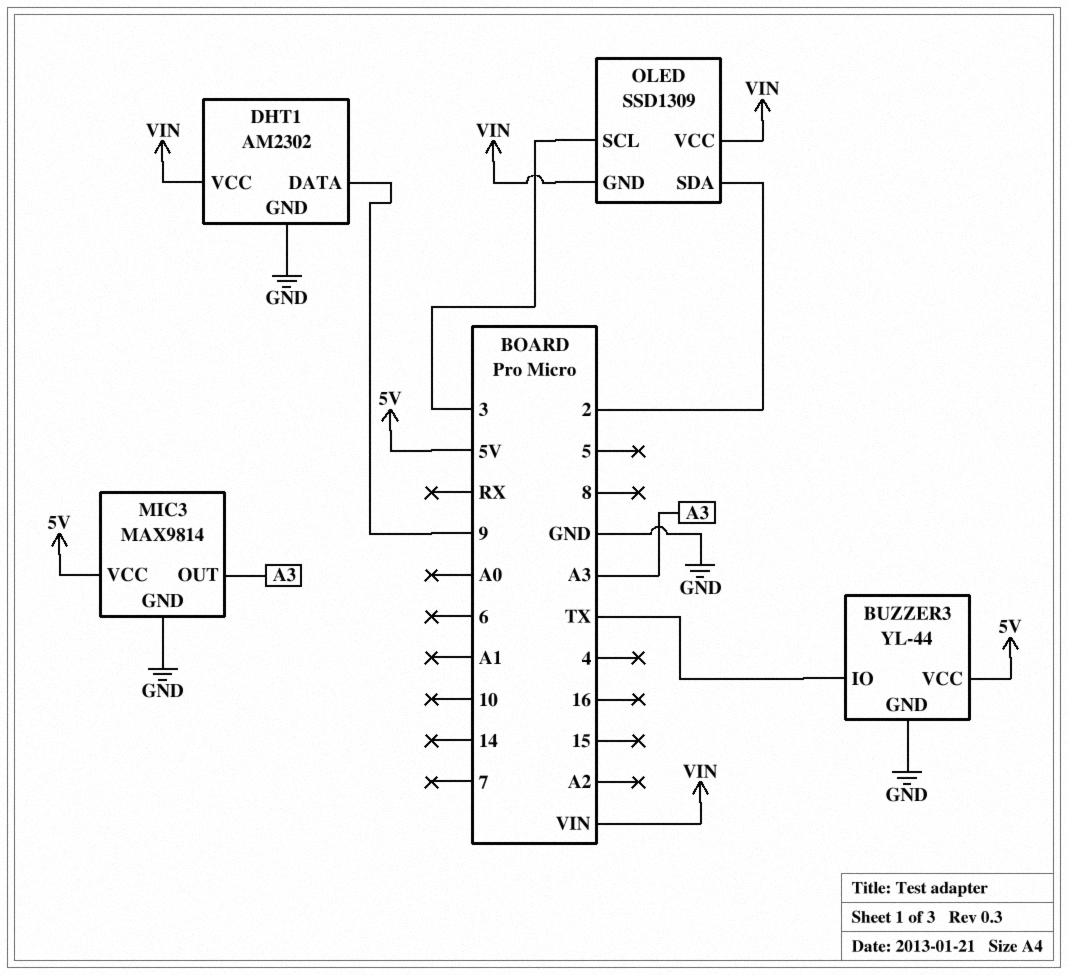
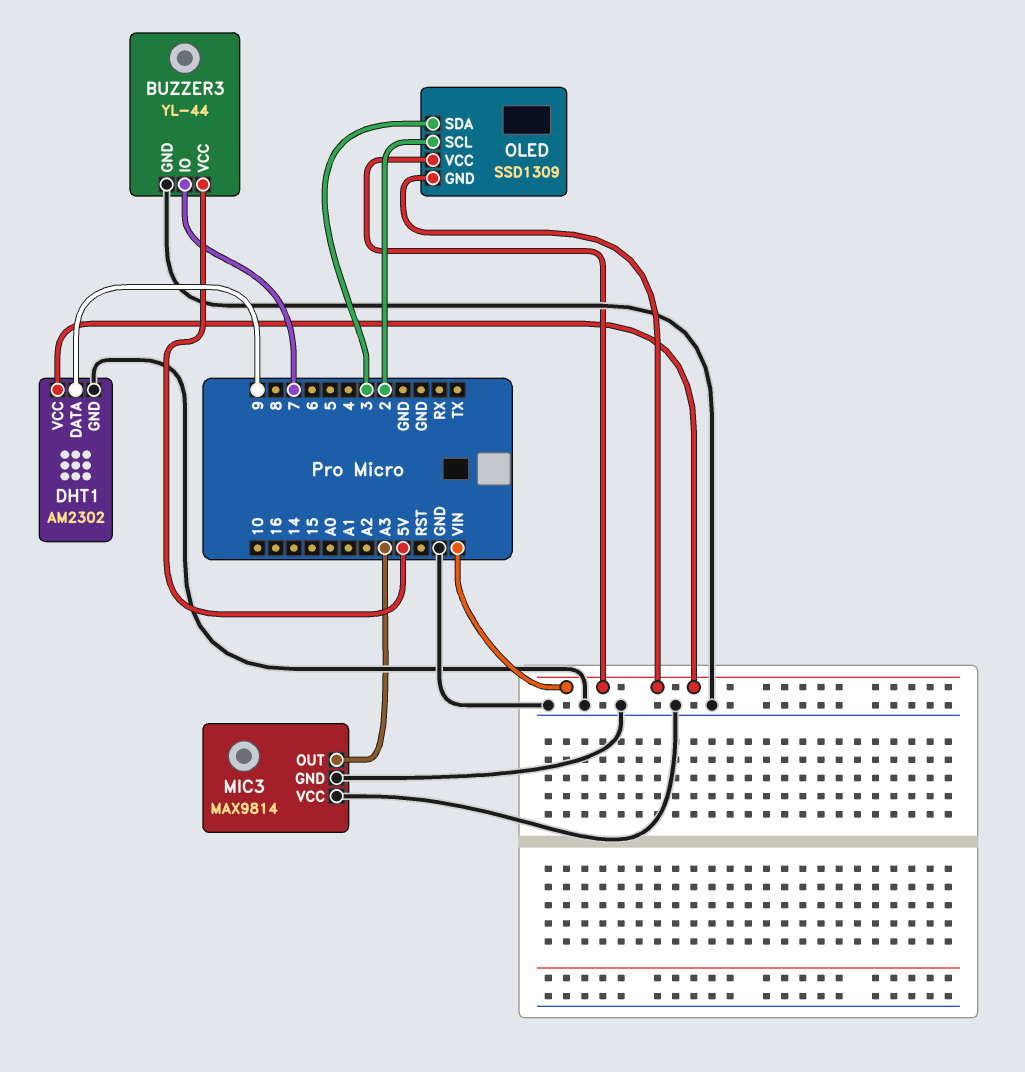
BUZZER3 pin IO: TX -> 7
MIC3 pin VCC: 5V -> GND
OLED pin SCL: 3 -> 2
OLED pin SDA: 2 -> 3

